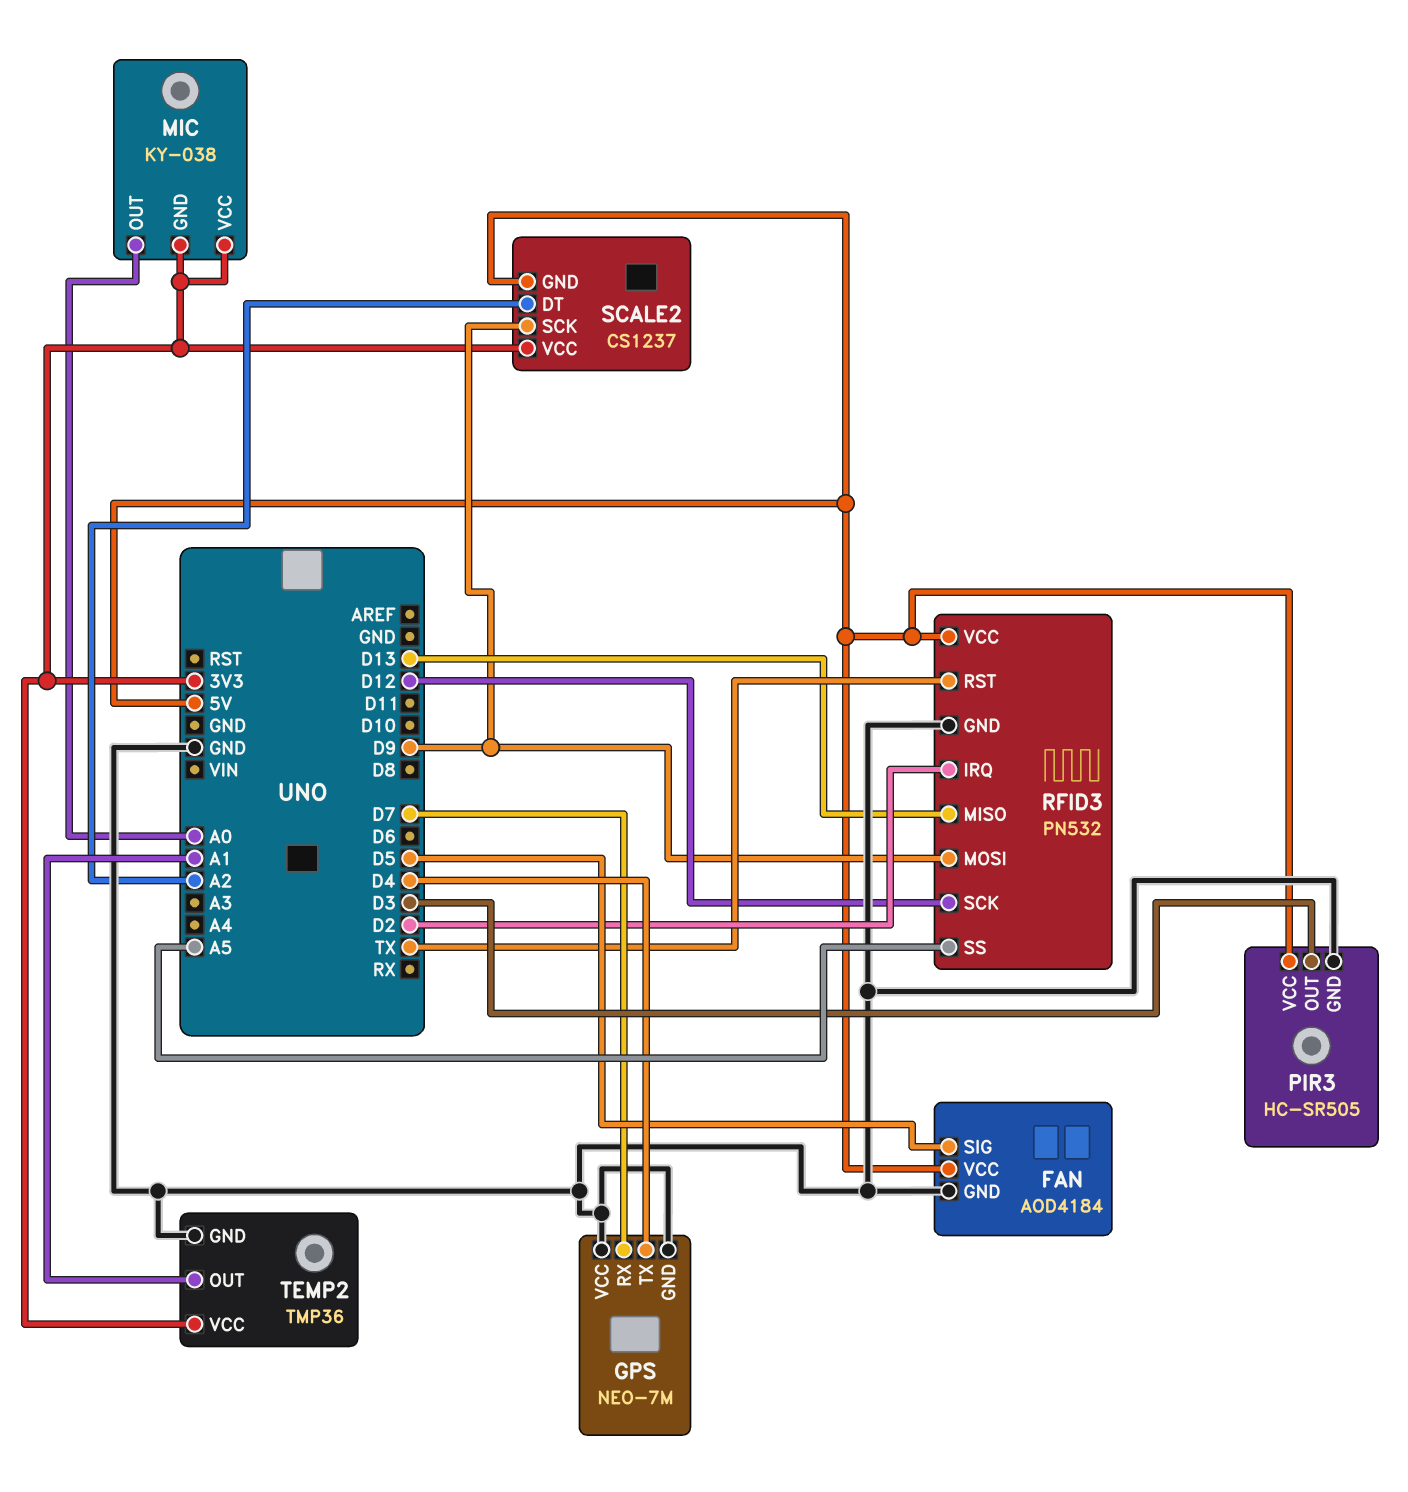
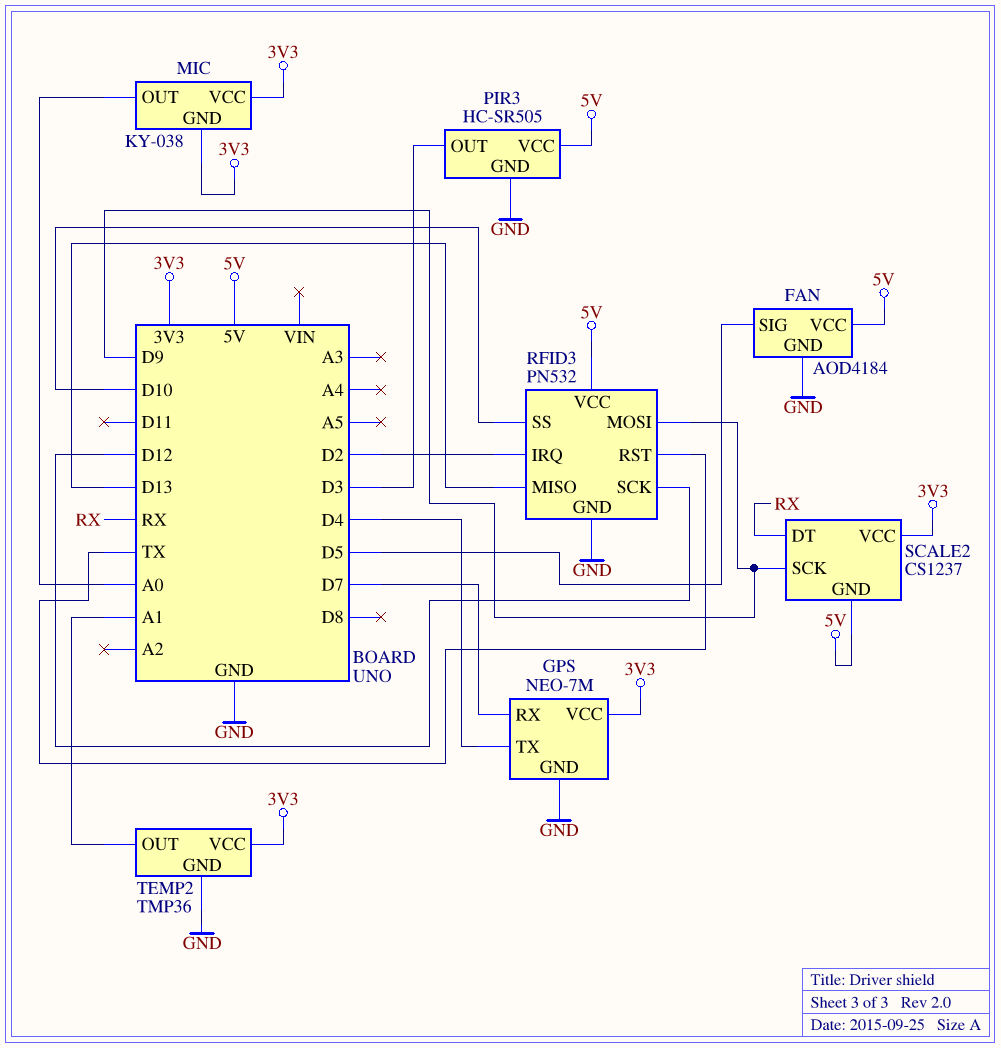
GPS pin VCC: GND -> 3V3
RFID3 pin SS: A5 -> D10
SCALE2 pin DT: A2 -> RX

